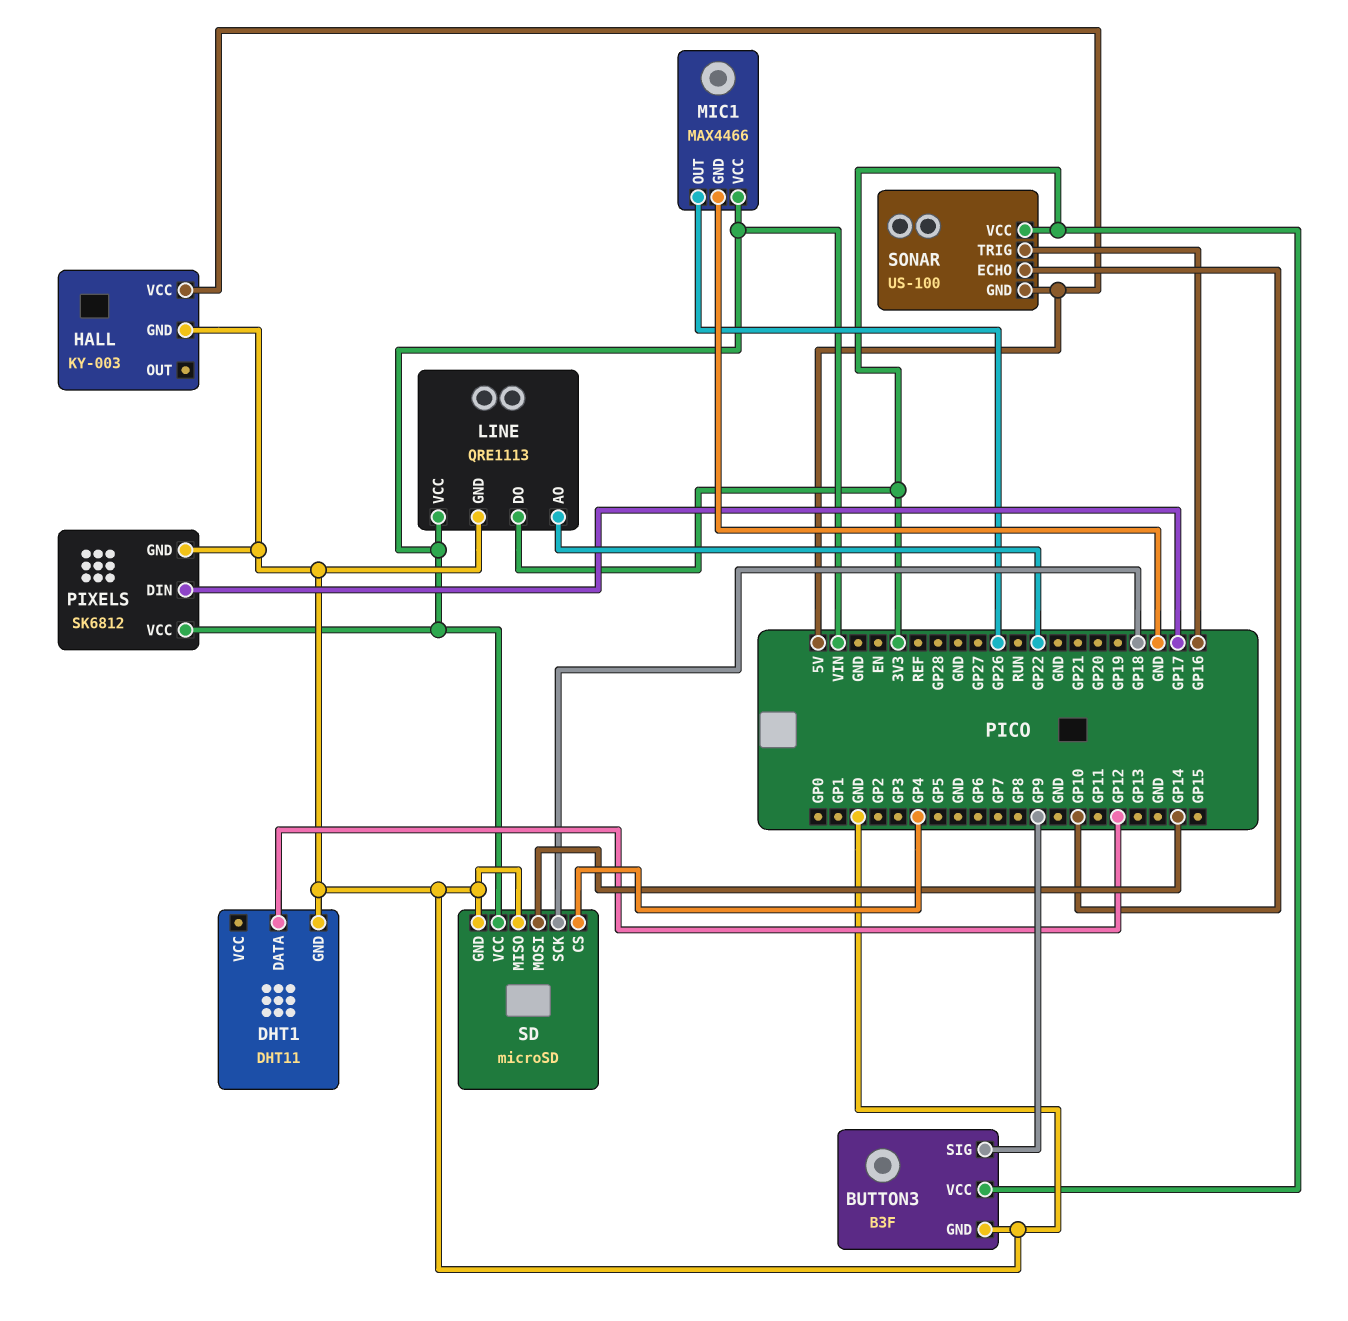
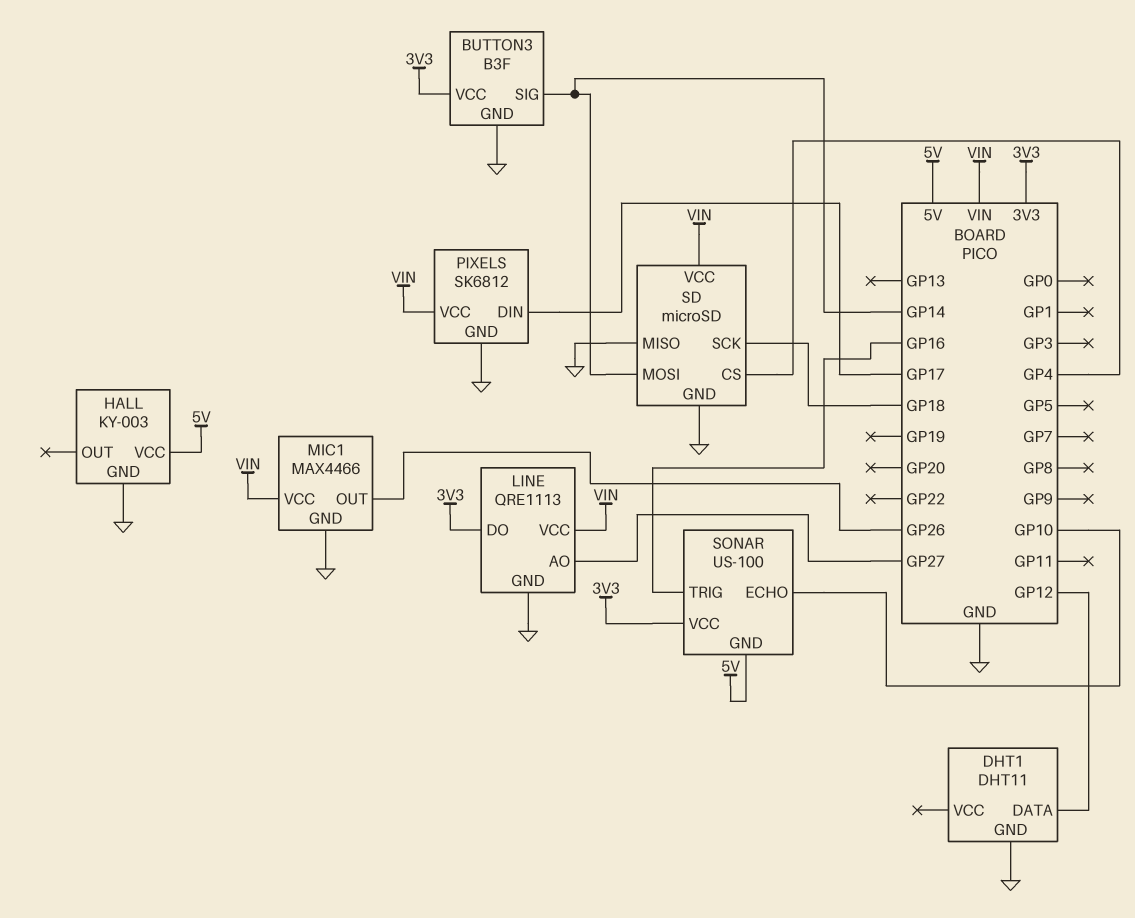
BUTTON3 pin SIG: GP9 -> GP14
LINE pin AO: GP22 -> GP27

